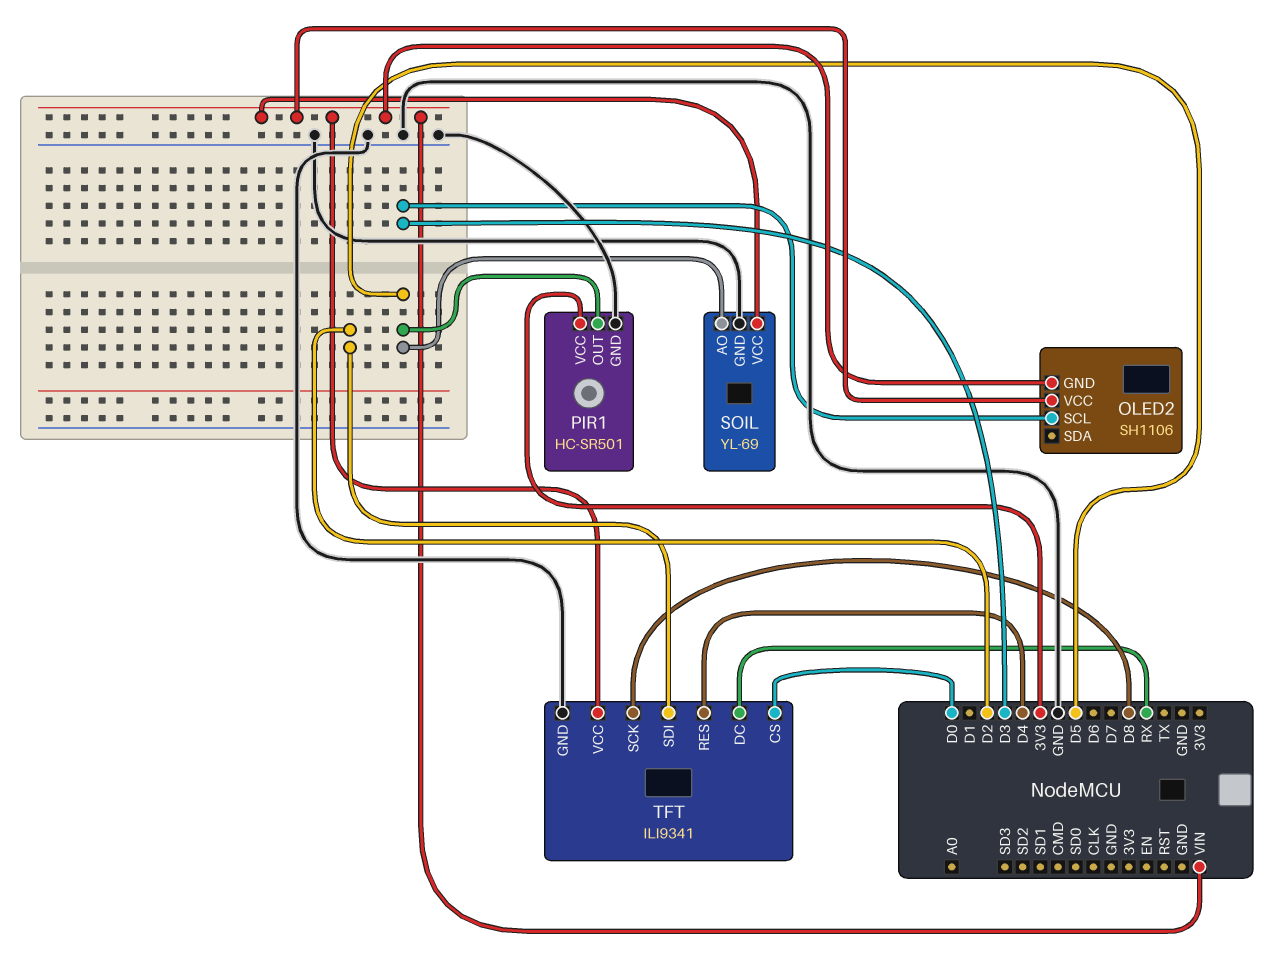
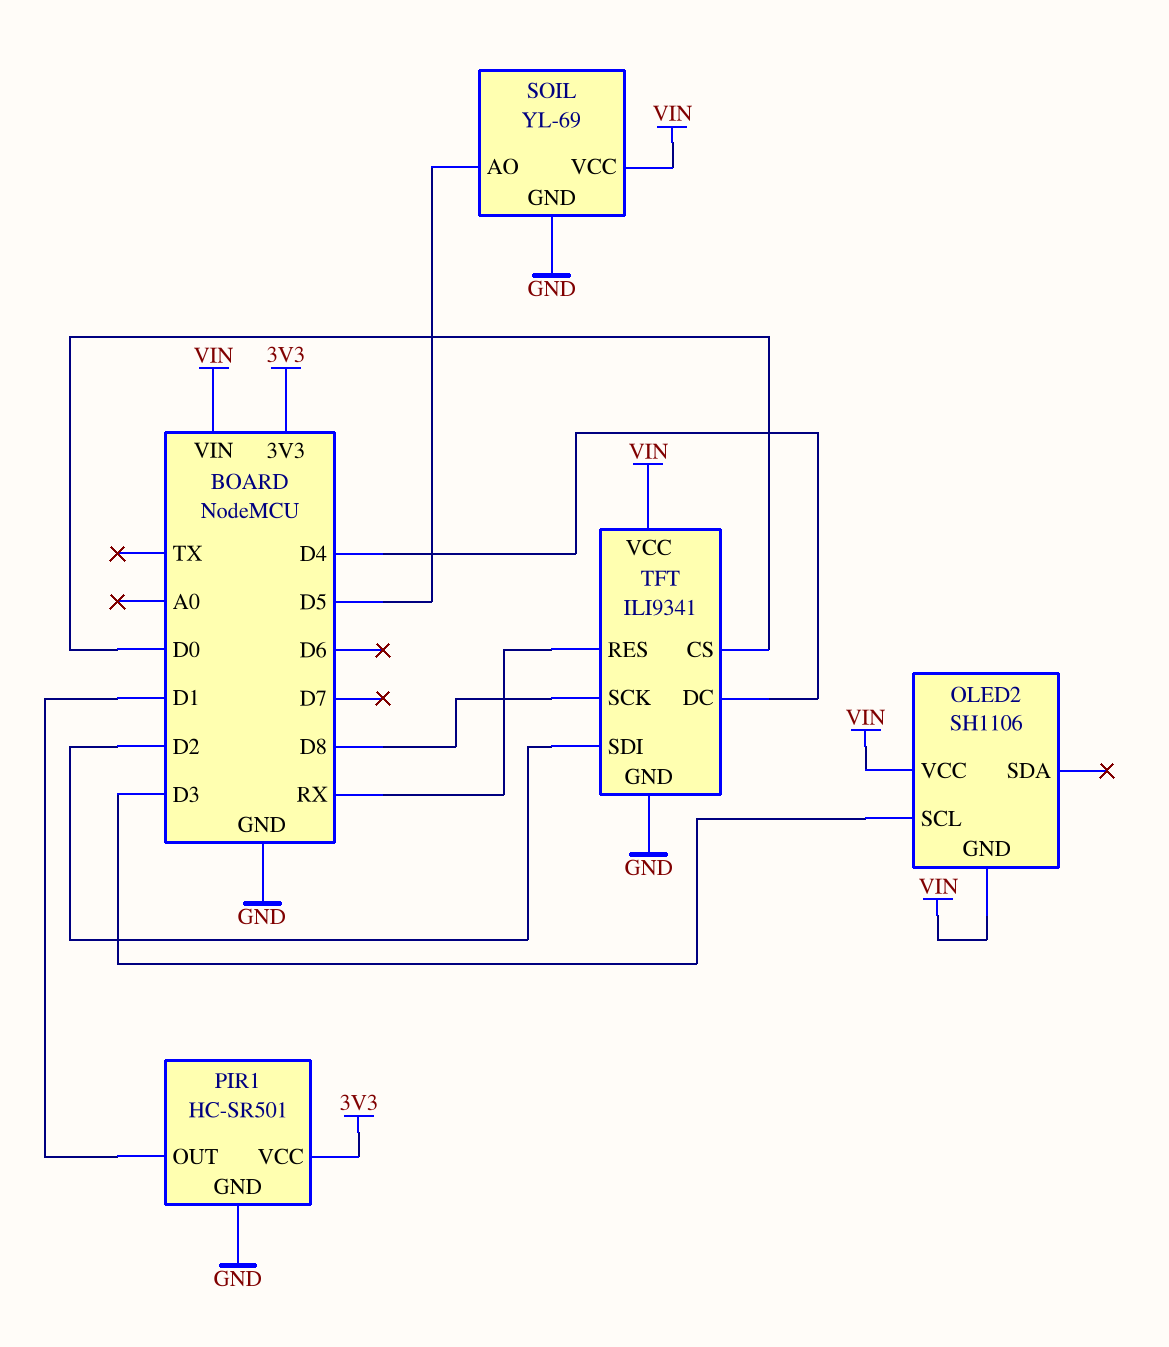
PIR1 pin OUT: D5 -> D1
TFT pin DC: RX -> D4
TFT pin RES: D4 -> RX

